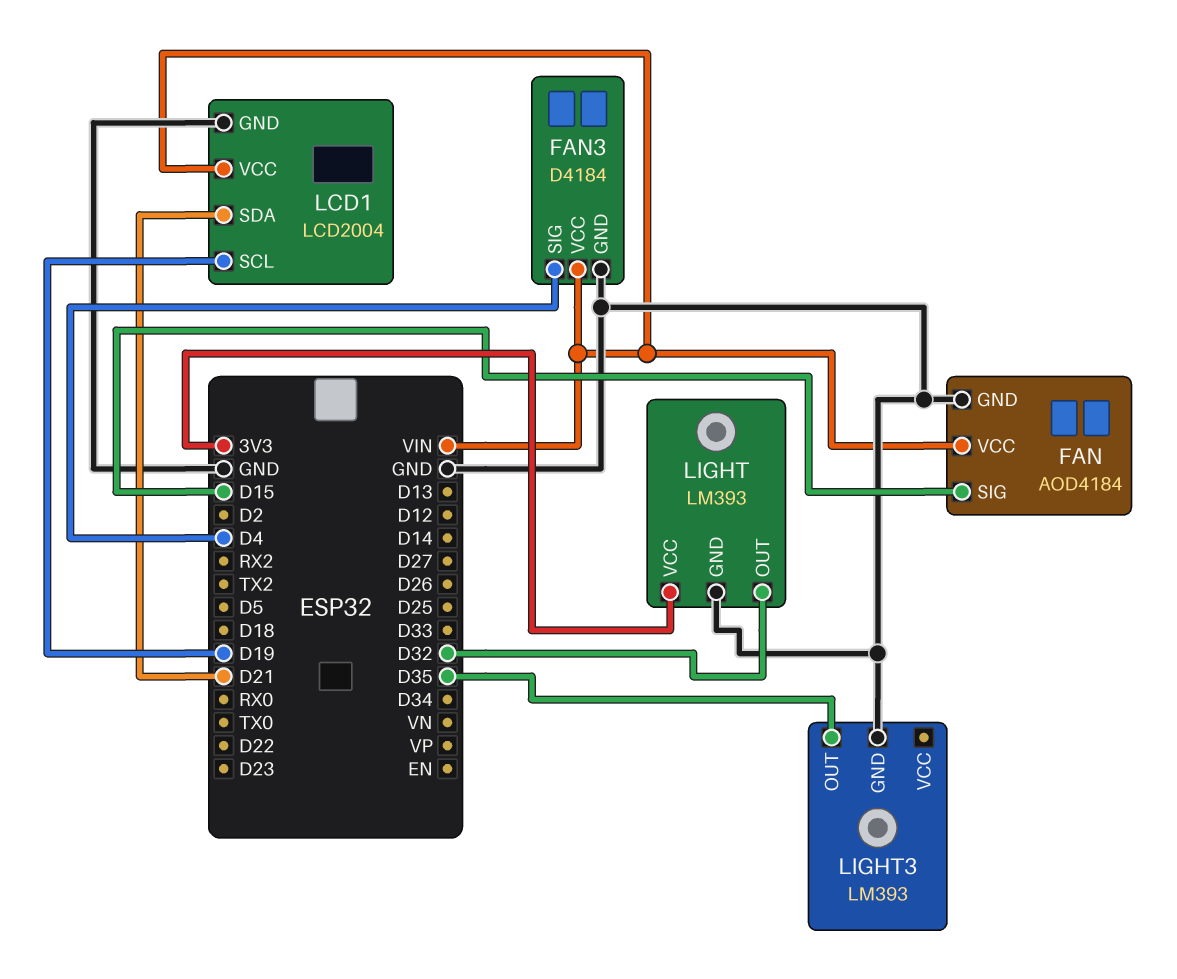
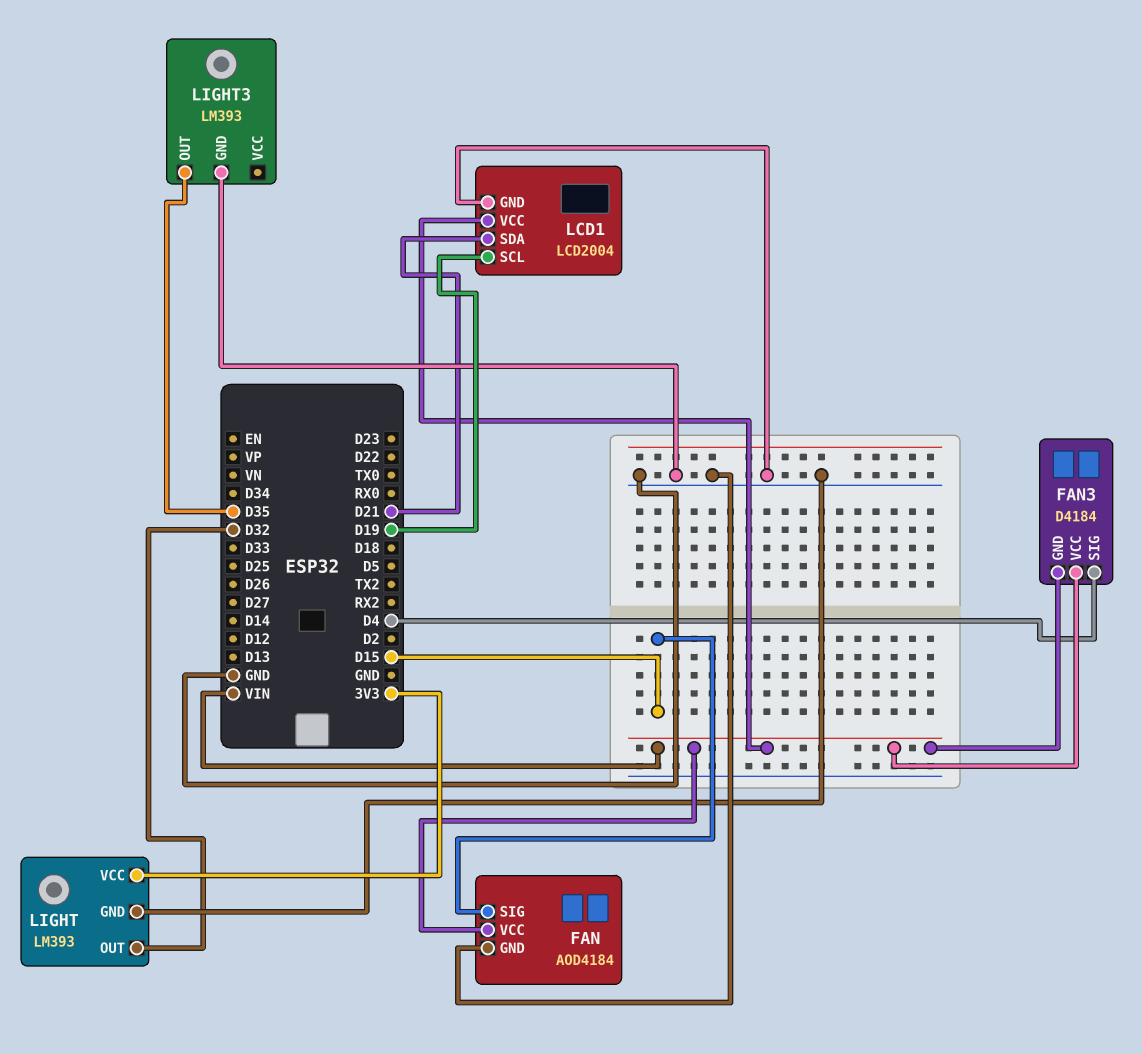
FAN3 pin GND: GND -> VIN

